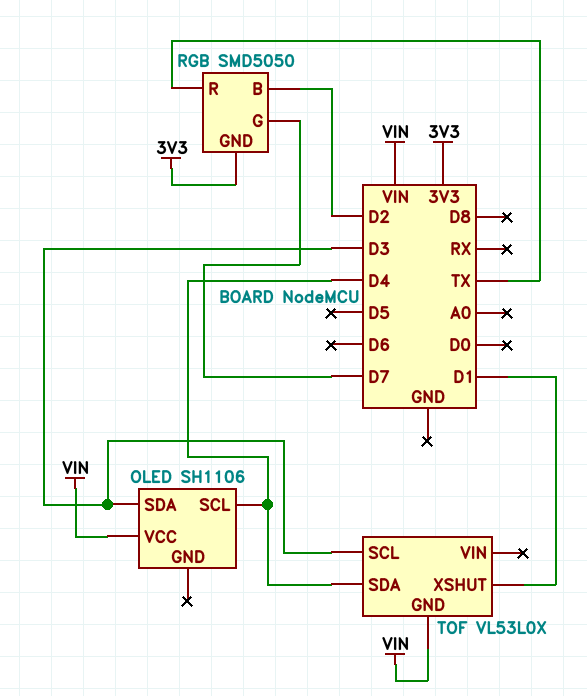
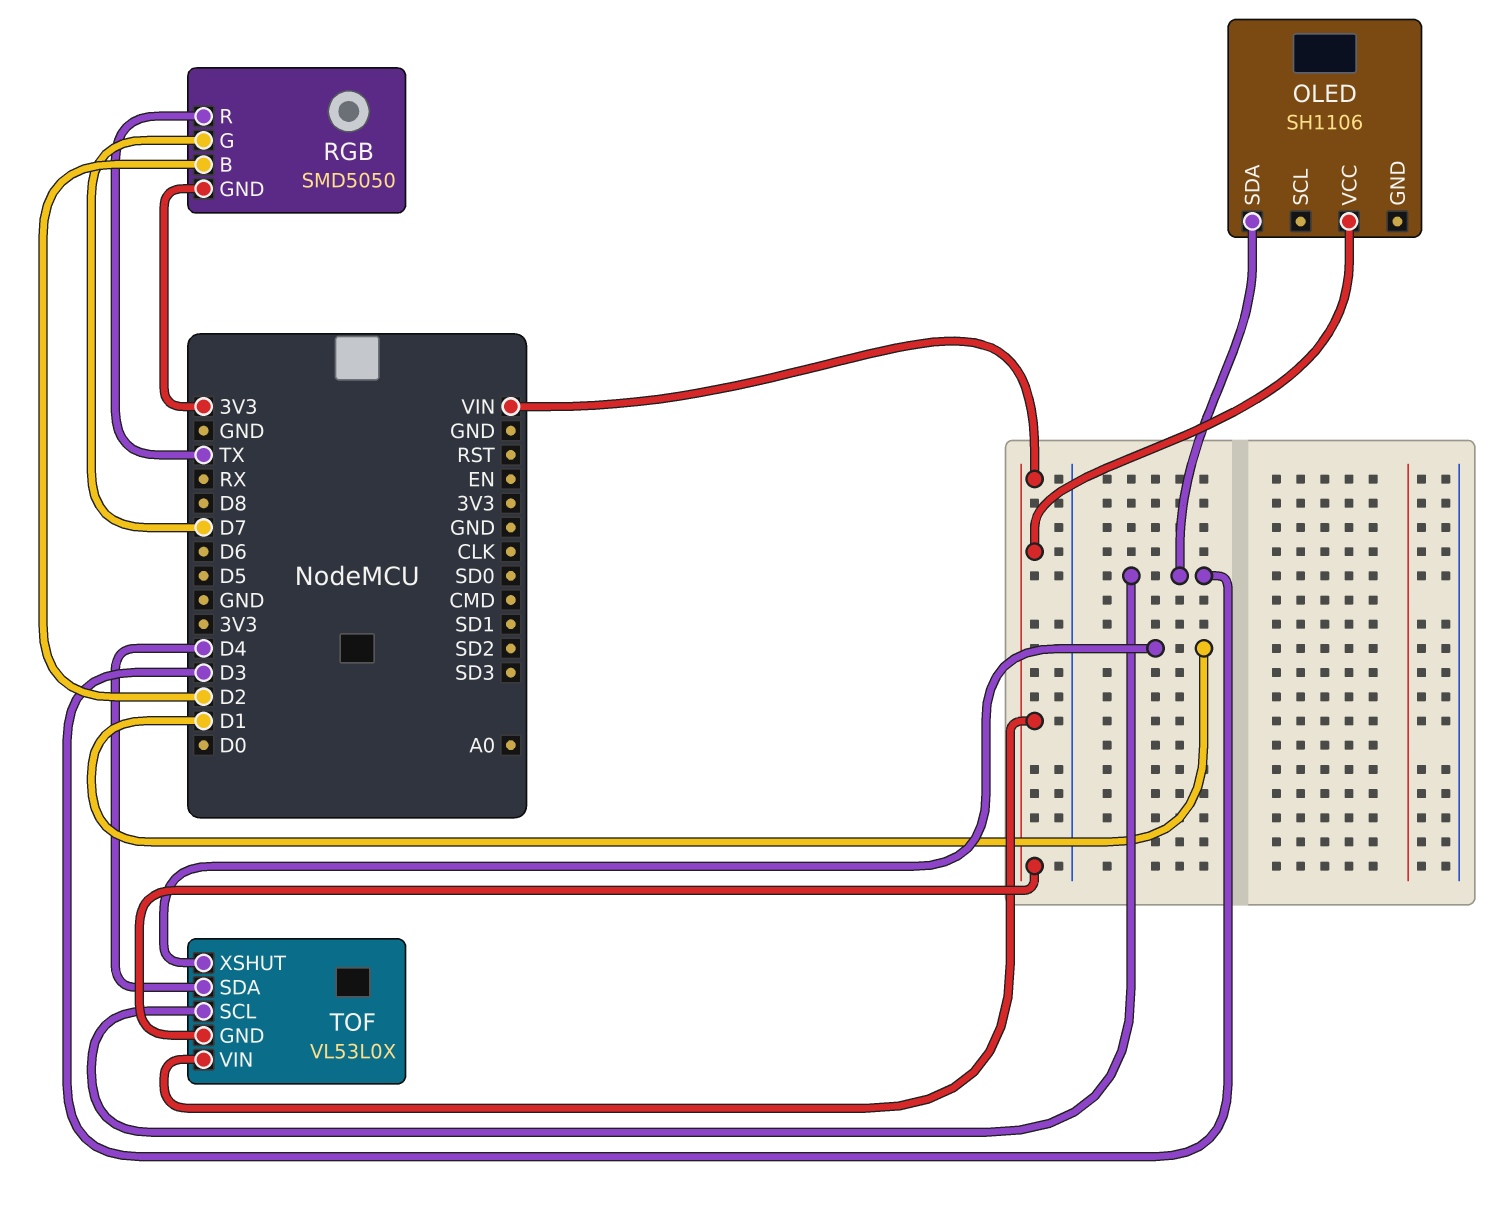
OLED pin SCL: D4 -> none
TOF pin VIN: none -> VIN

